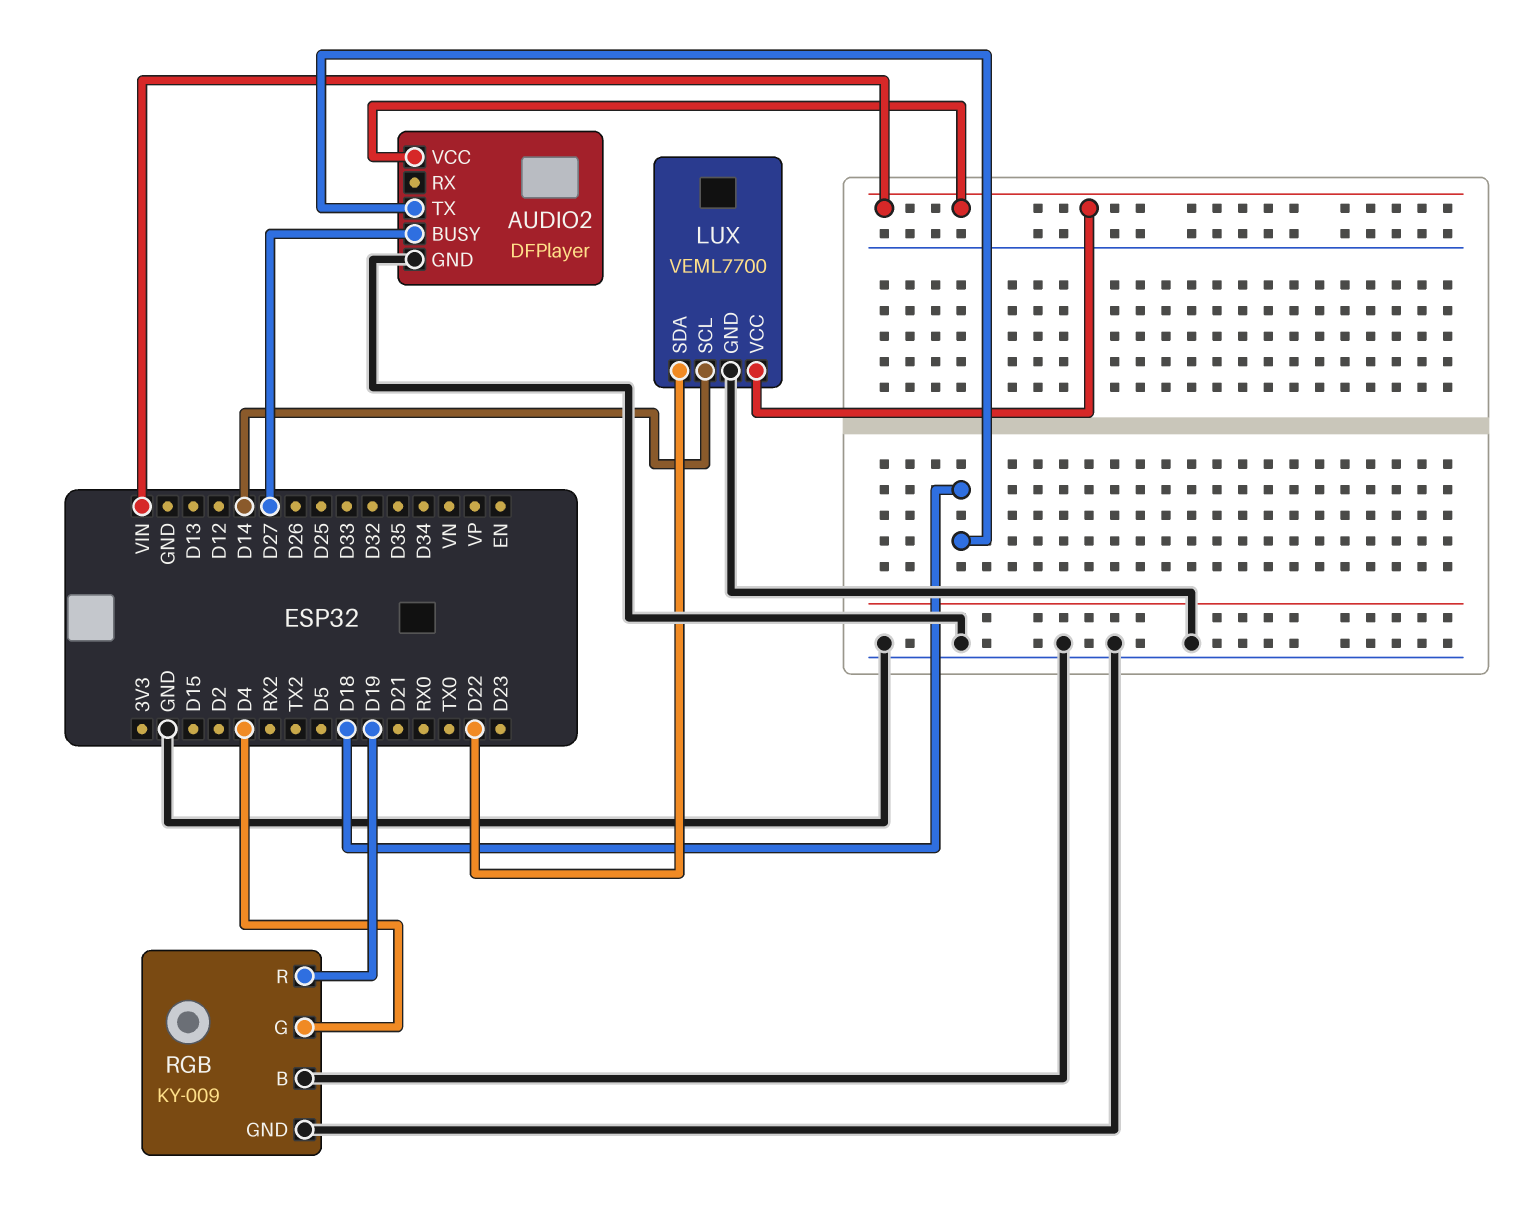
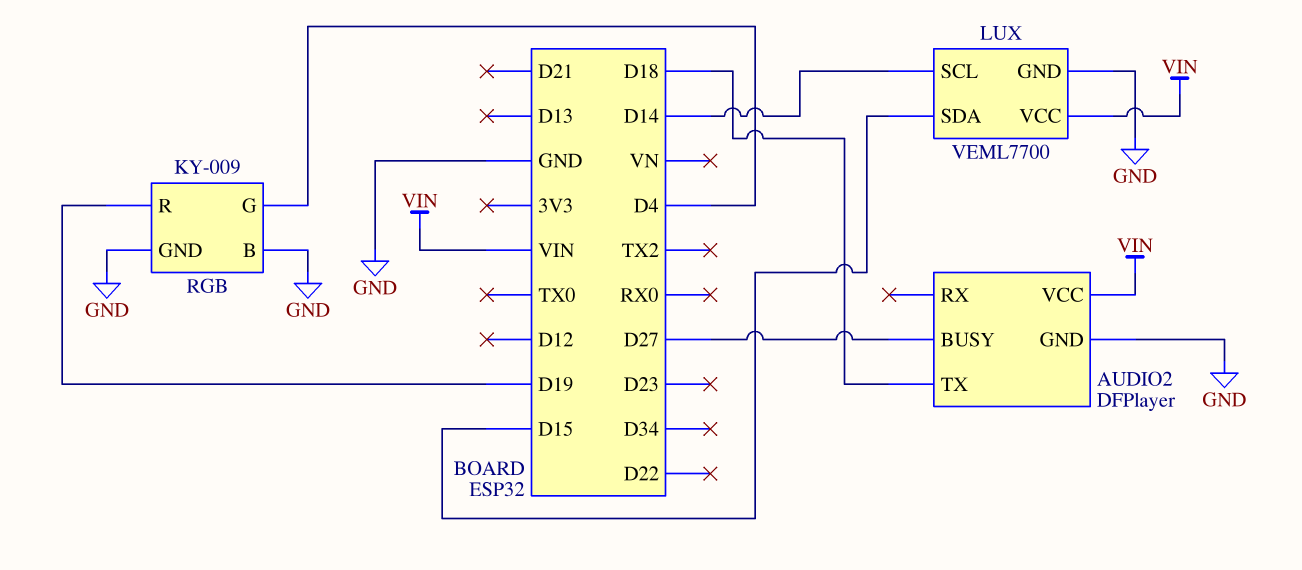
LUX pin SDA: D22 -> D15

